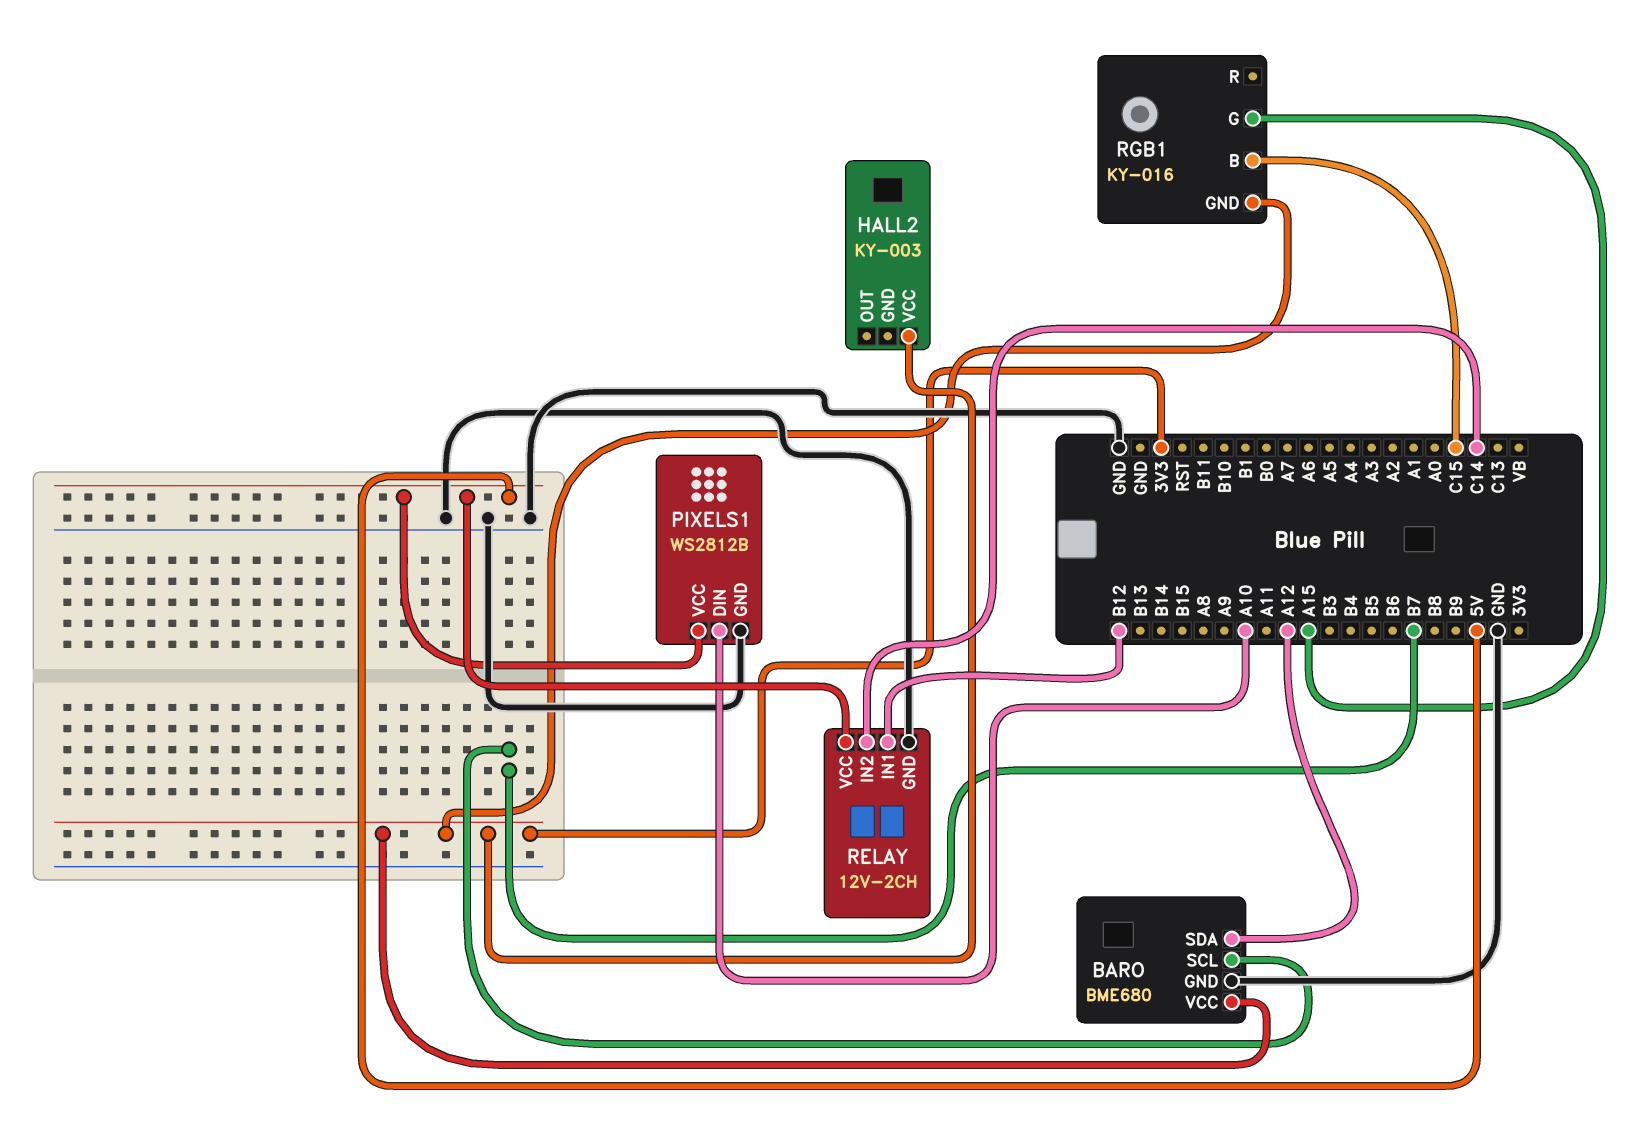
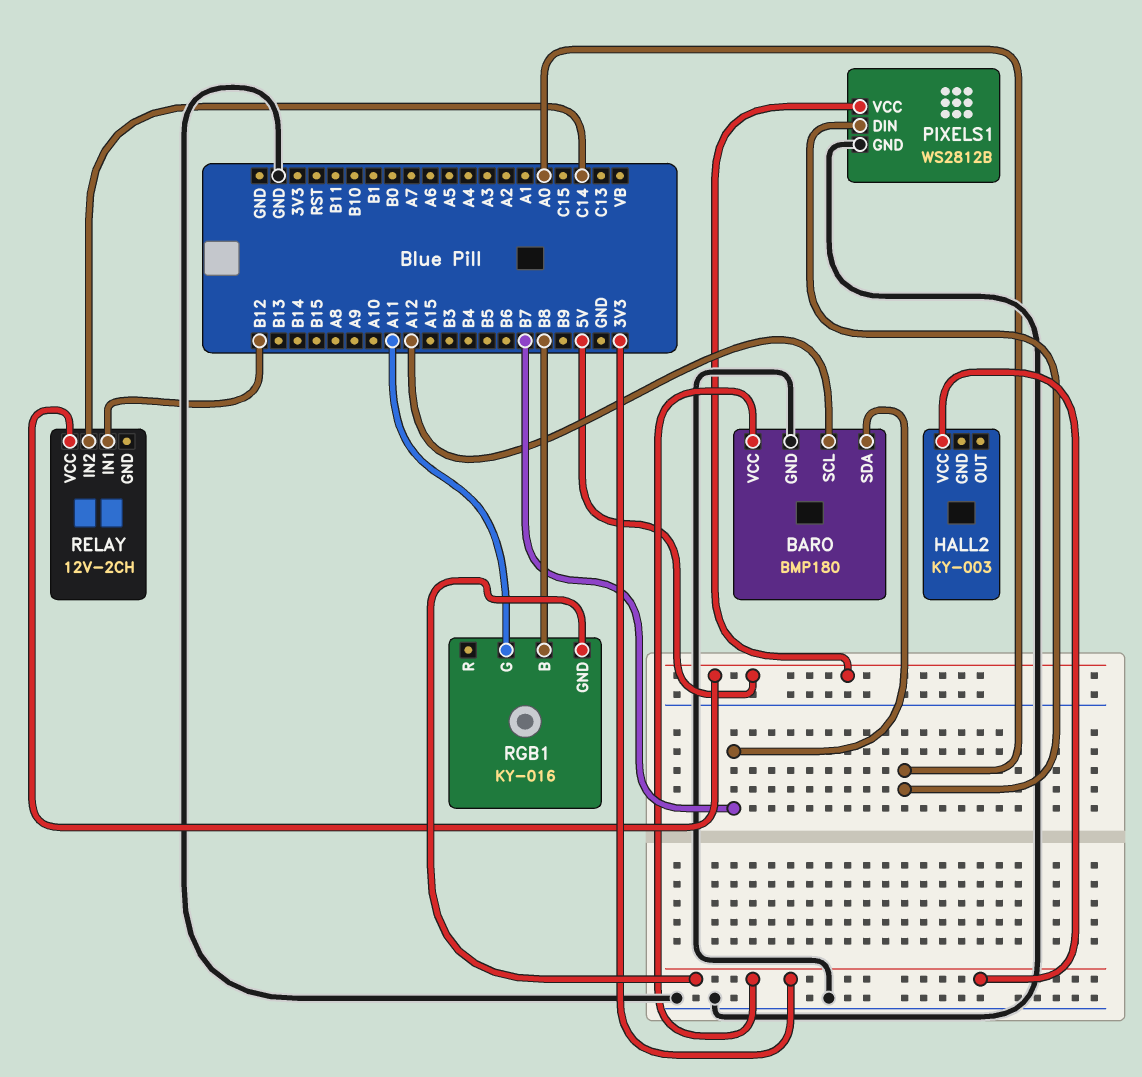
BARO: BME680 -> BMP180
BARO pin SCL: B7 -> A12
BARO pin SDA: A12 -> B7
PIXELS1 pin DIN: A10 -> A0
RELAY pin GND: GND -> none
RGB1 pin B: C15 -> B8
RGB1 pin G: A15 -> A11

